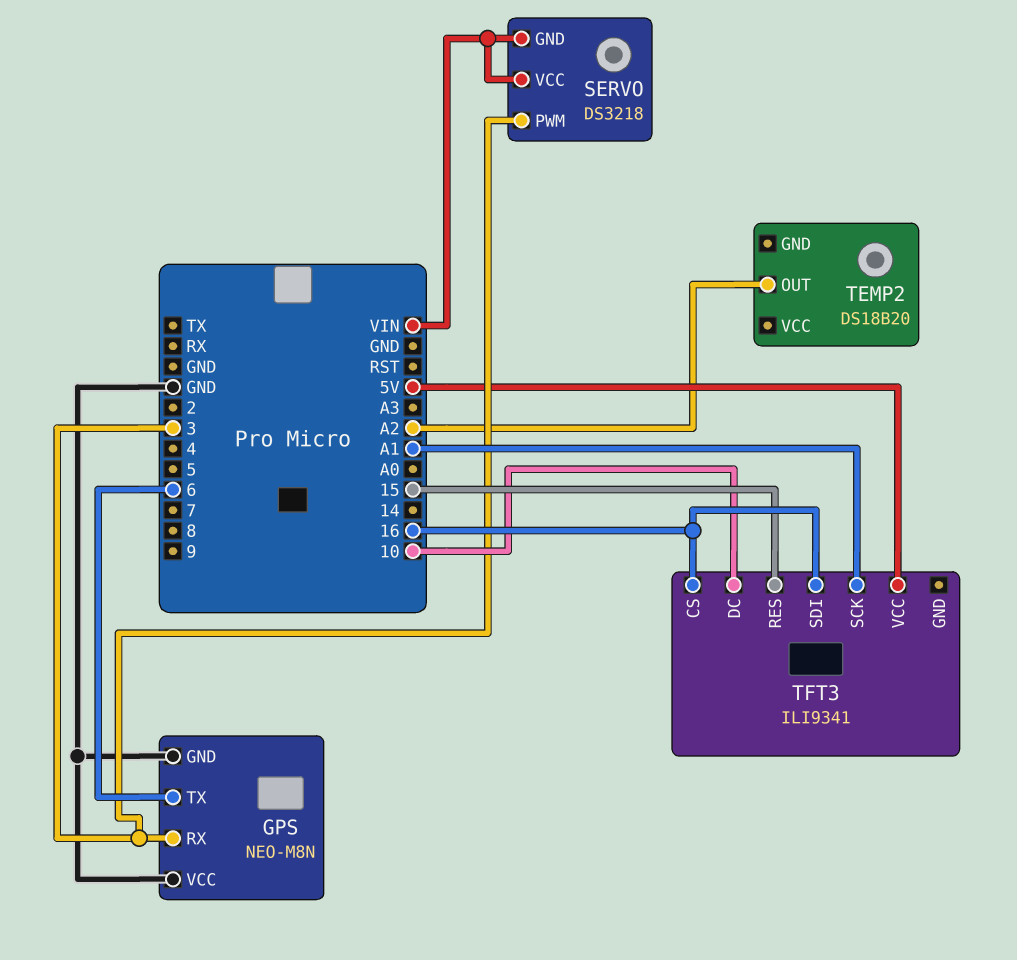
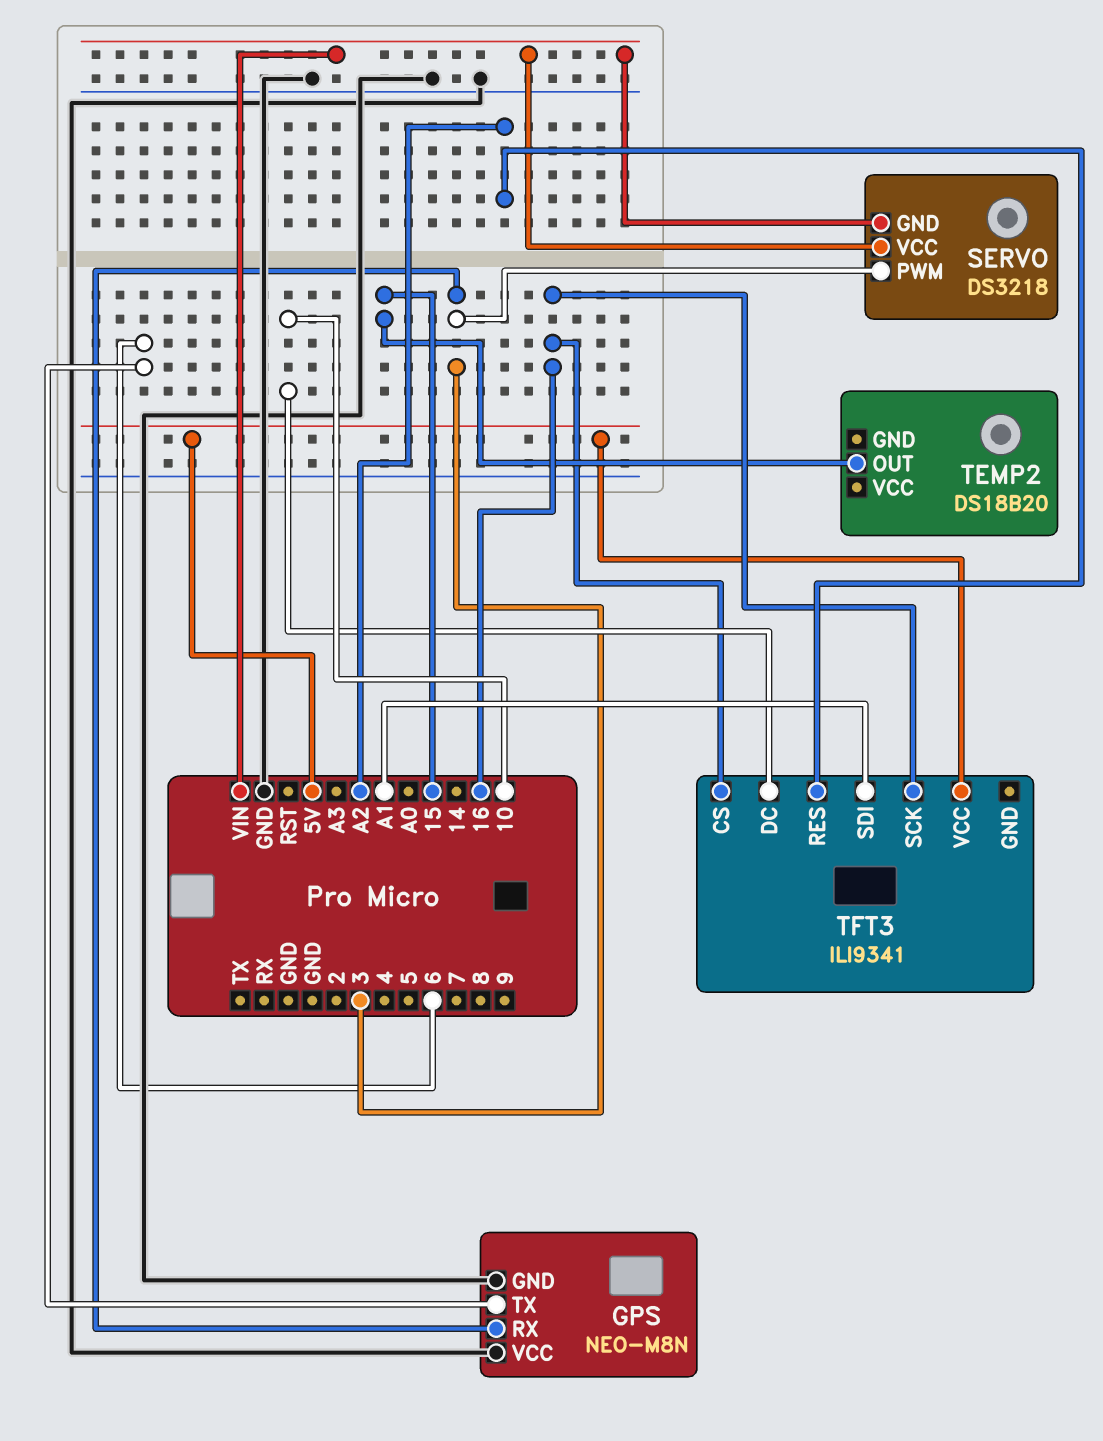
TEMP2 pin OUT: A2 -> 15
TFT3 pin RES: 15 -> A2
TFT3 pin SCK: A1 -> 16
TFT3 pin SDI: 16 -> A1

